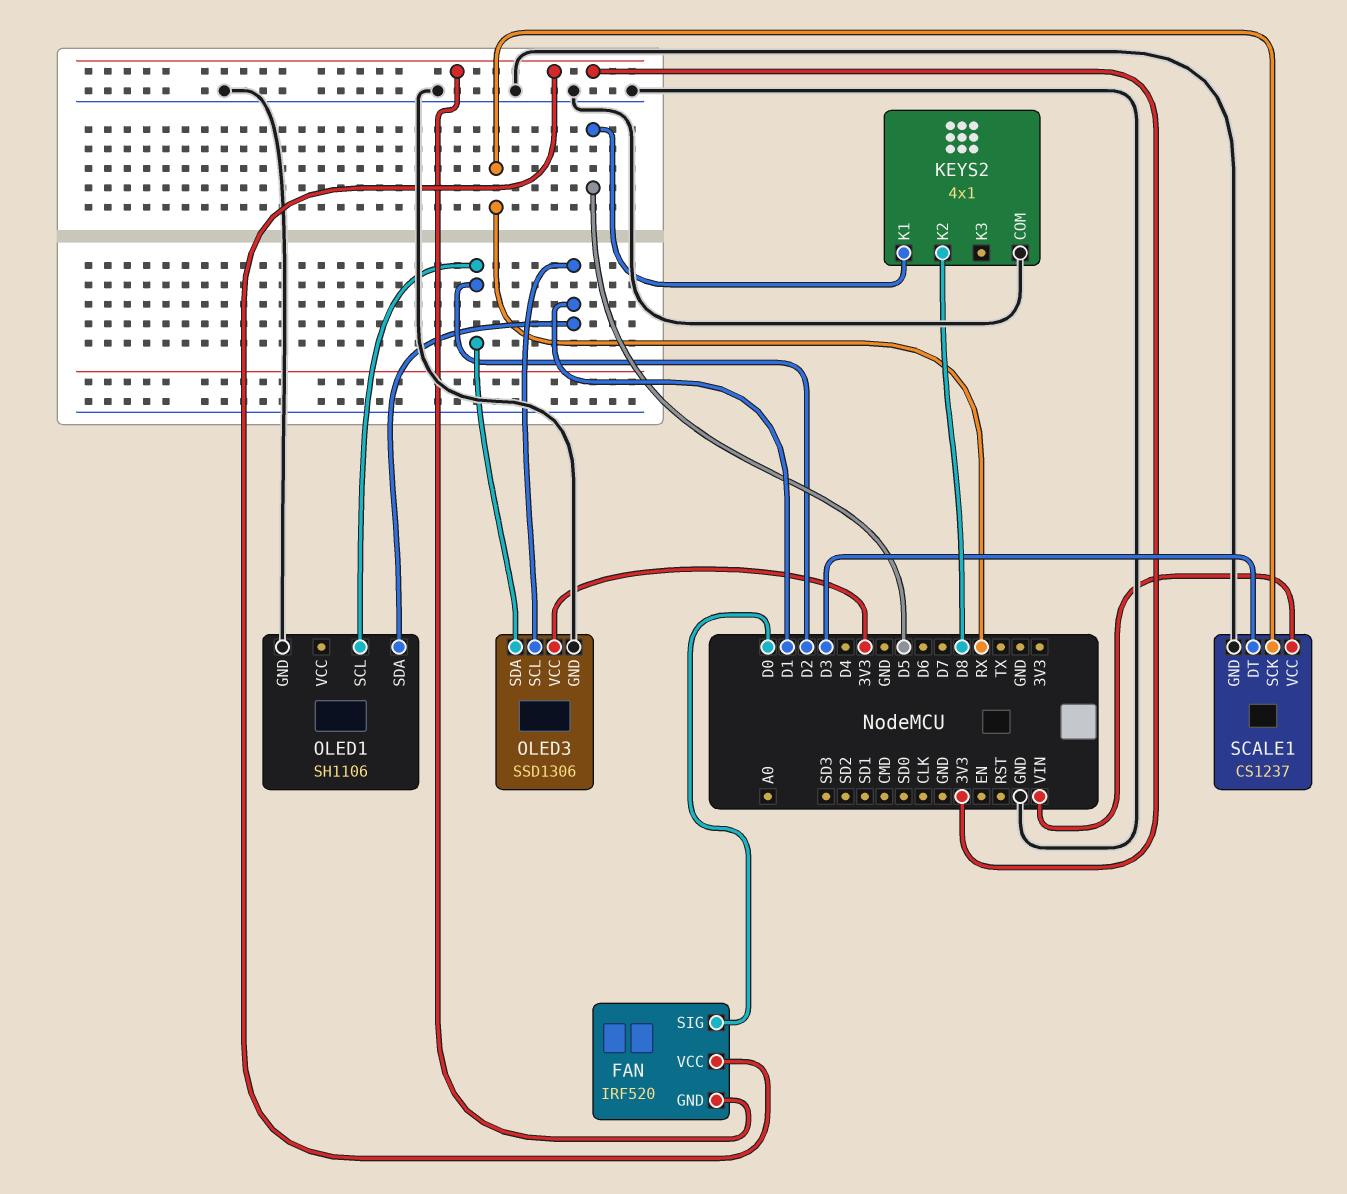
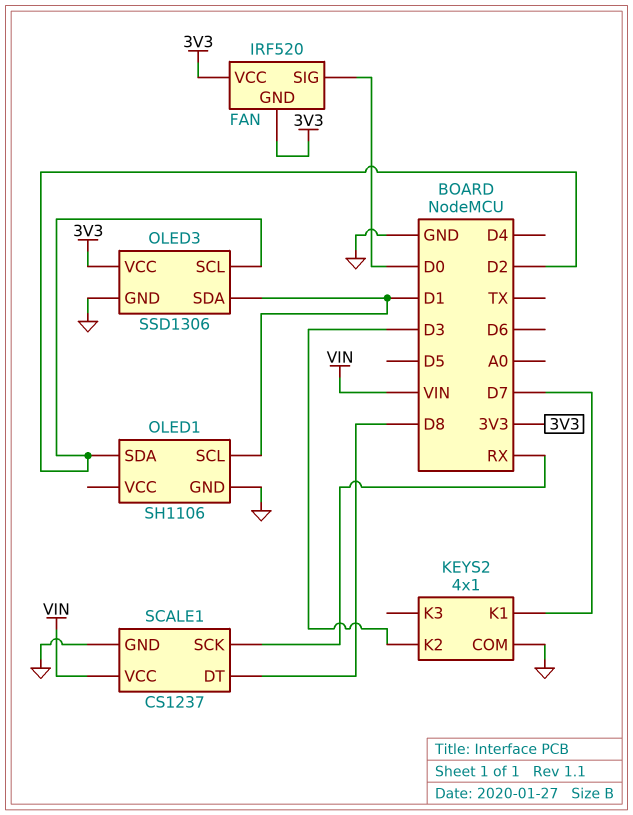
KEYS2 pin K1: D5 -> D7
KEYS2 pin K2: D8 -> D3
OLED1 pin SCL: D2 -> D1
OLED1 pin SDA: D1 -> D2
OLED3 pin SCL: D1 -> D2
OLED3 pin SDA: D2 -> D1
SCALE1 pin DT: D3 -> D8

